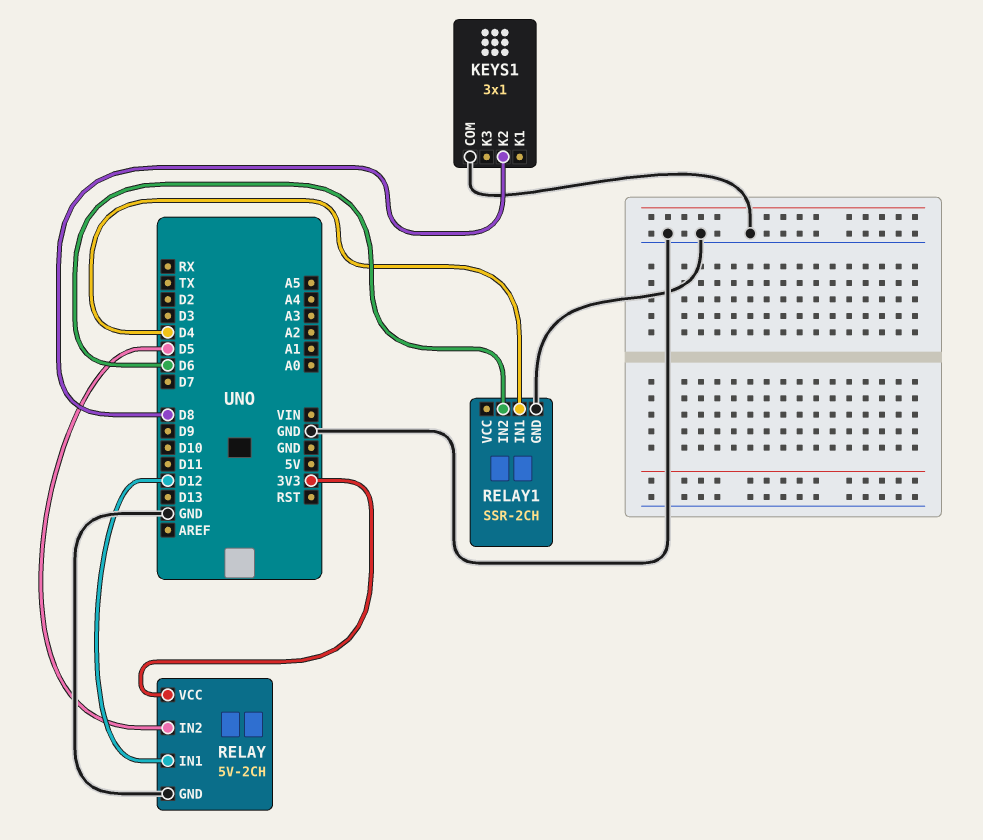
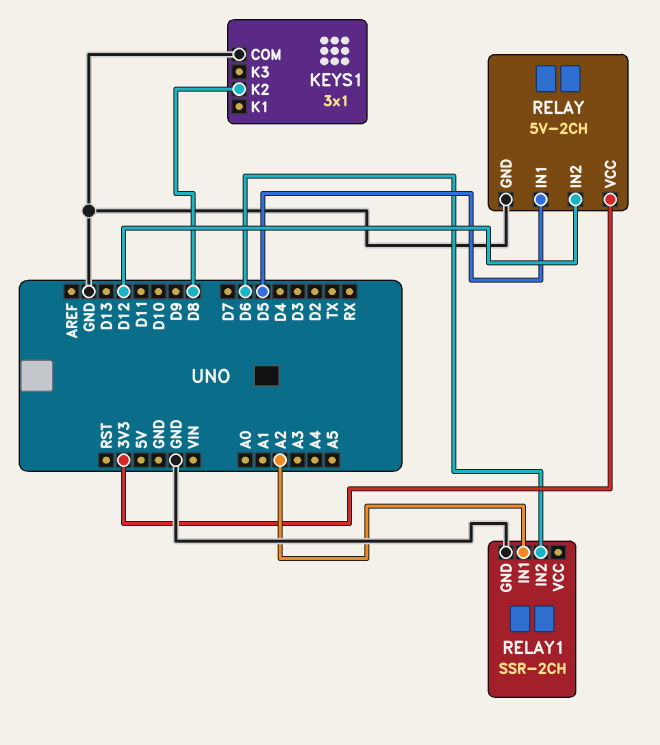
RELAY pin IN1: D12 -> D5
RELAY pin IN2: D5 -> D12
RELAY1 pin IN1: D4 -> A2

